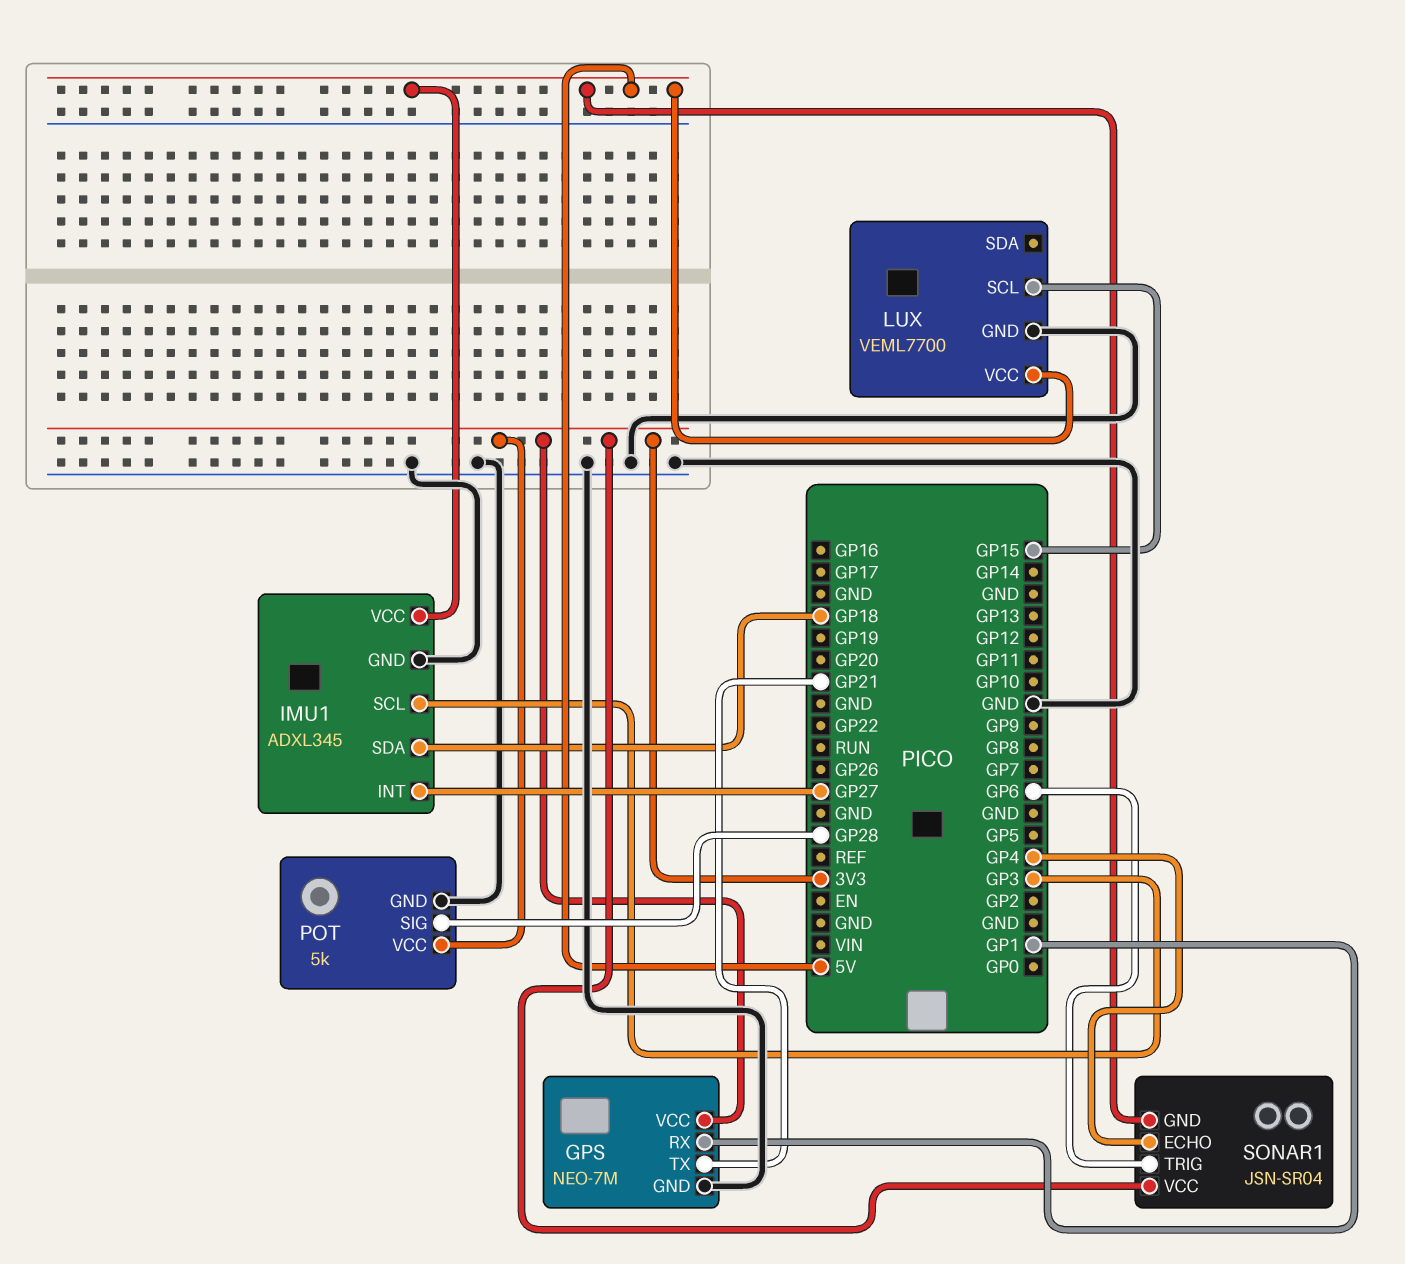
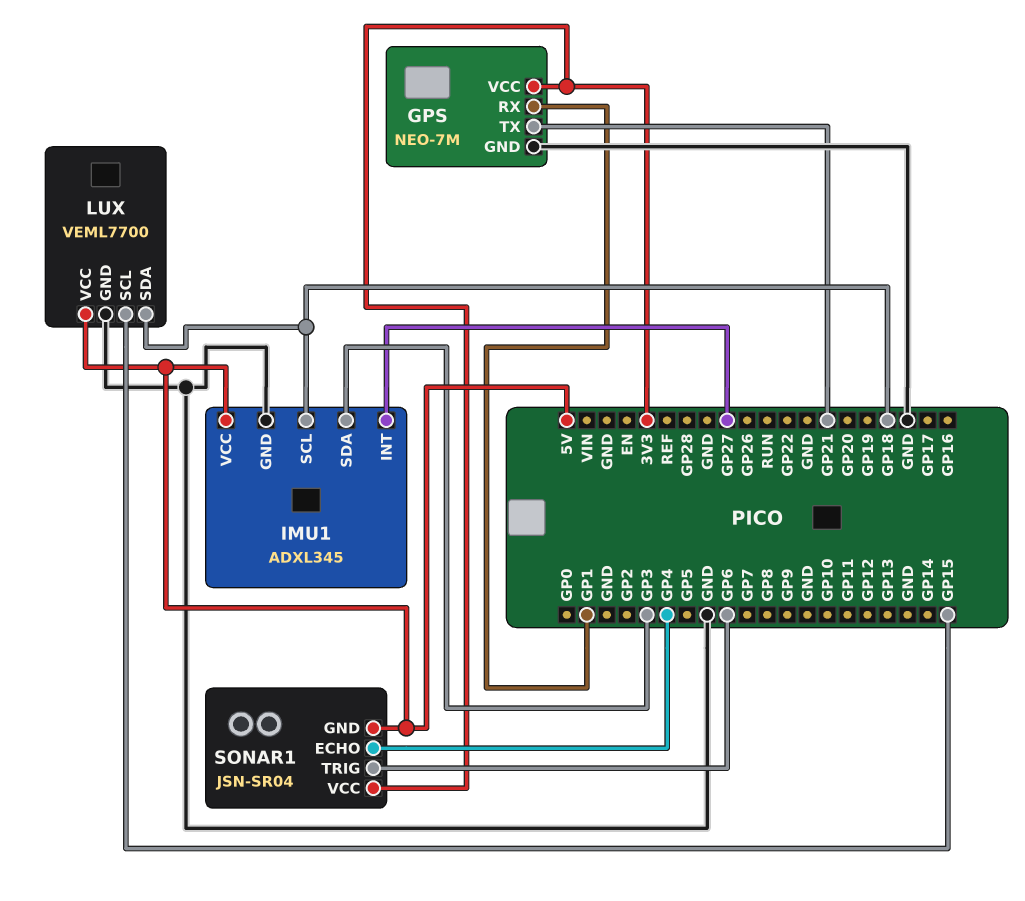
IMU1 pin SCL: GP3 -> GP18
IMU1 pin SDA: GP18 -> GP3
LUX pin SDA: none -> GP18
POT: 5k -> none
POT pin GND: GND -> none
POT pin SIG: GP28 -> none
POT pin VCC: 3V3 -> none

